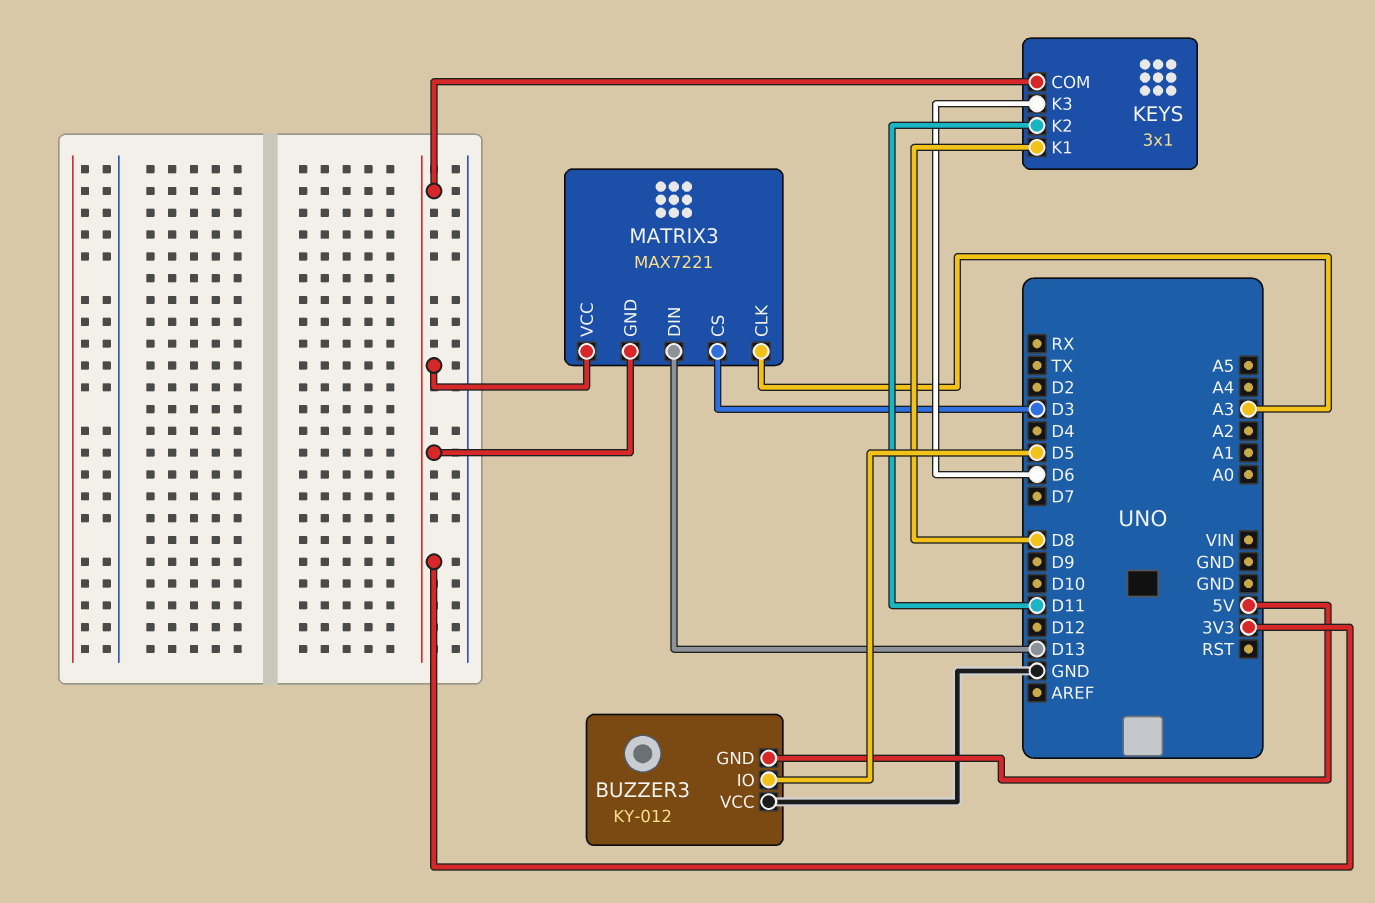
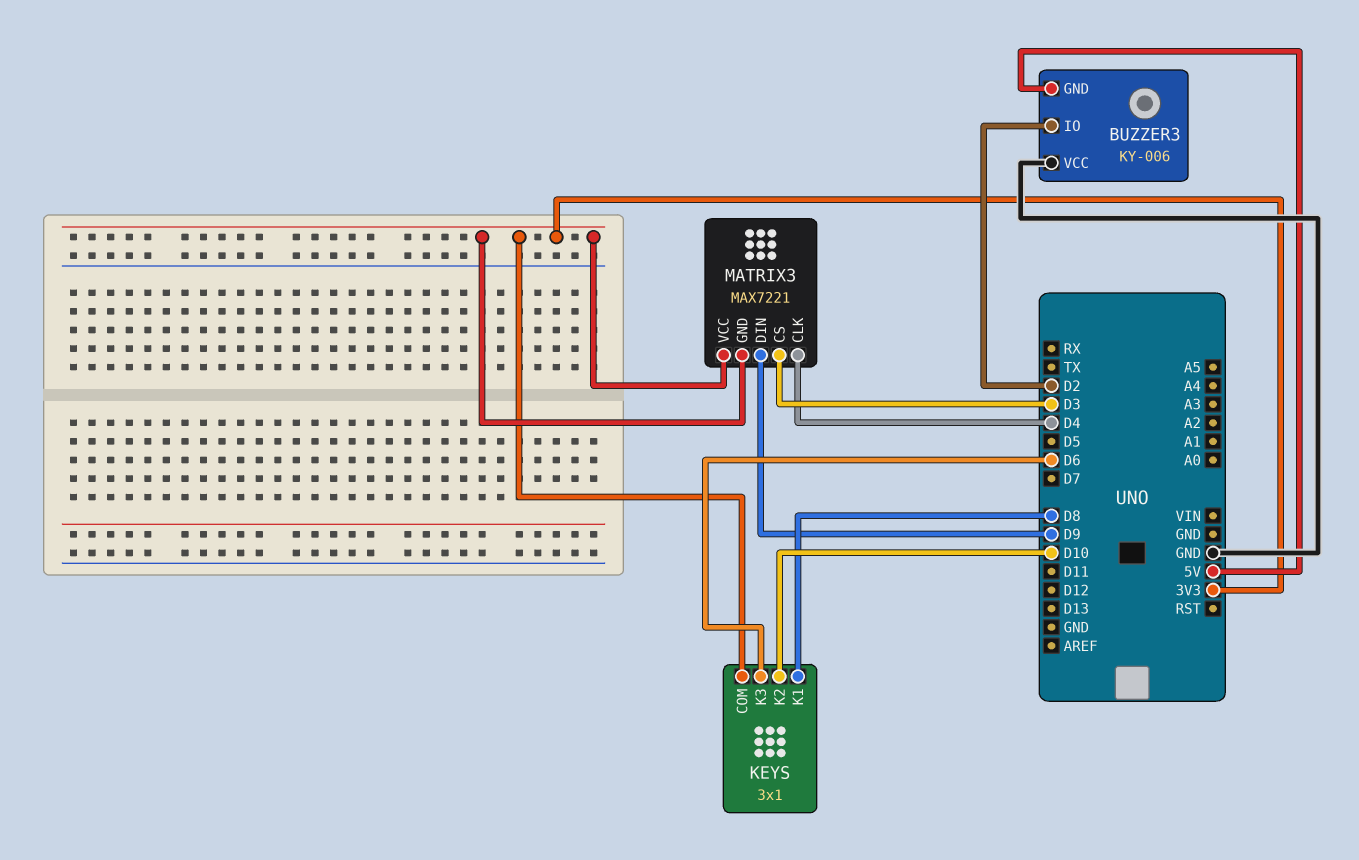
BUZZER3: KY-012 -> KY-006
BUZZER3 pin IO: D5 -> D2
KEYS pin K2: D11 -> D10
MATRIX3 pin CLK: A3 -> D4
MATRIX3 pin DIN: D13 -> D9

